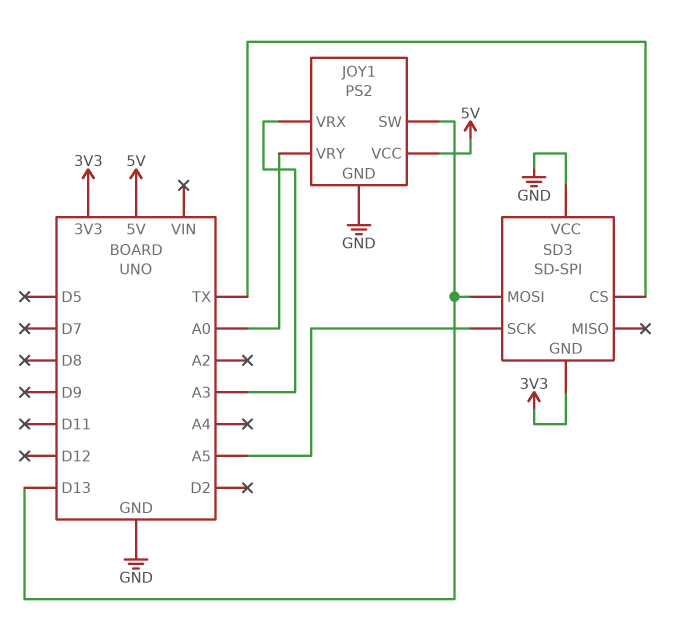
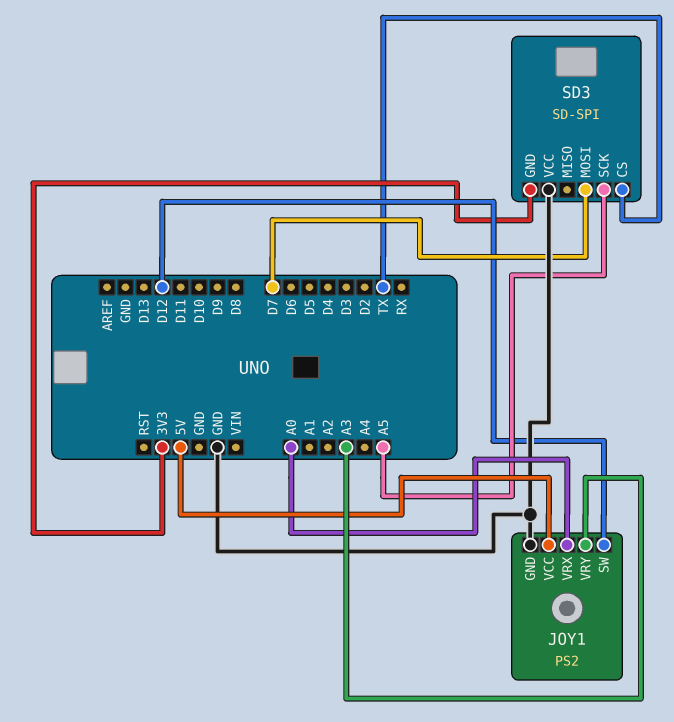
JOY1 pin SW: D13 -> D12
JOY1 pin VRX: A3 -> A0
JOY1 pin VRY: A0 -> A3
SD3 pin MOSI: D13 -> D7

